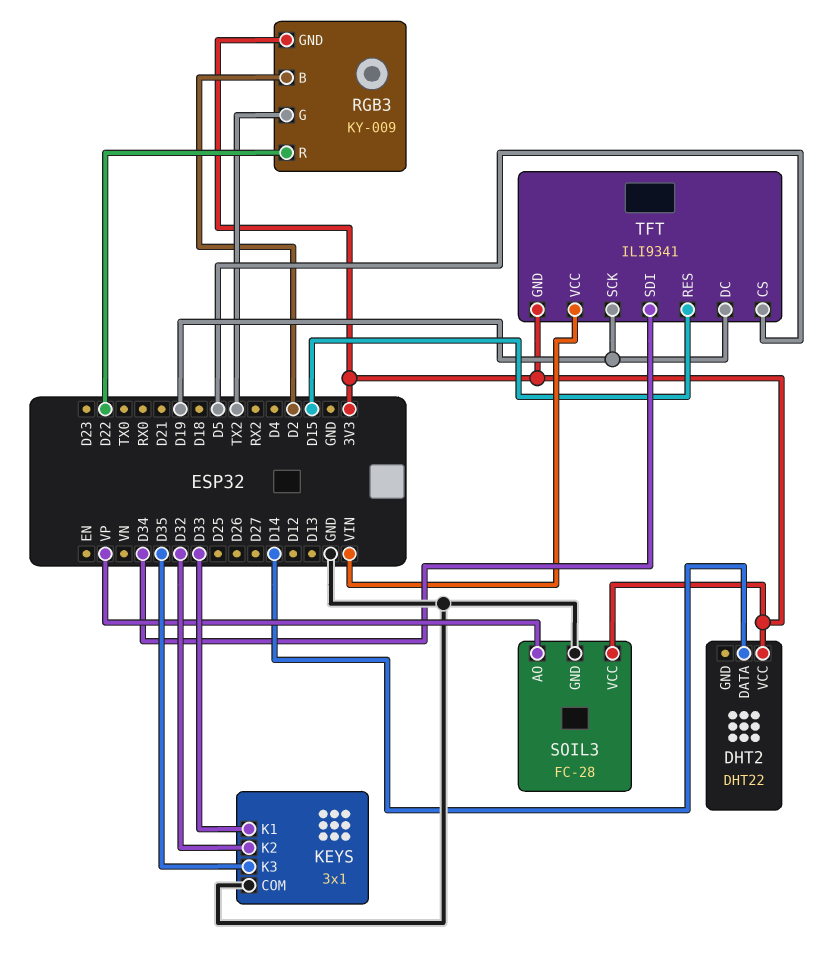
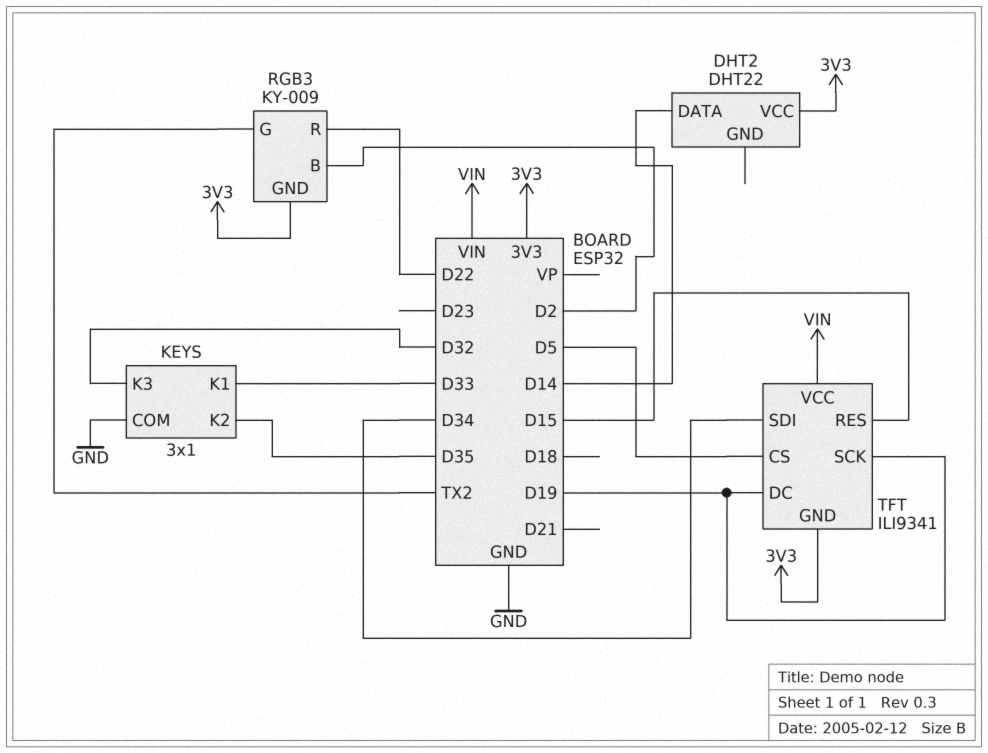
KEYS pin K2: D32 -> D35
KEYS pin K3: D35 -> D32
SOIL3: FC-28 -> none
SOIL3 pin AO: VP -> none
SOIL3 pin GND: GND -> none
SOIL3 pin VCC: 3V3 -> none

